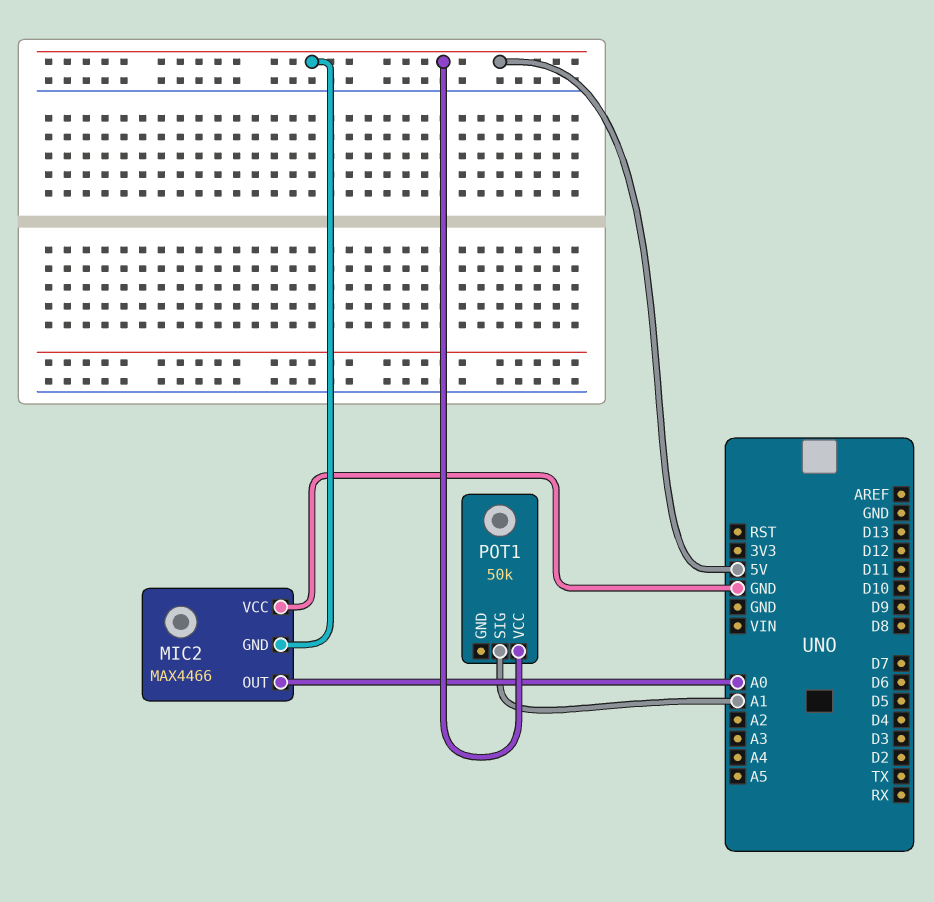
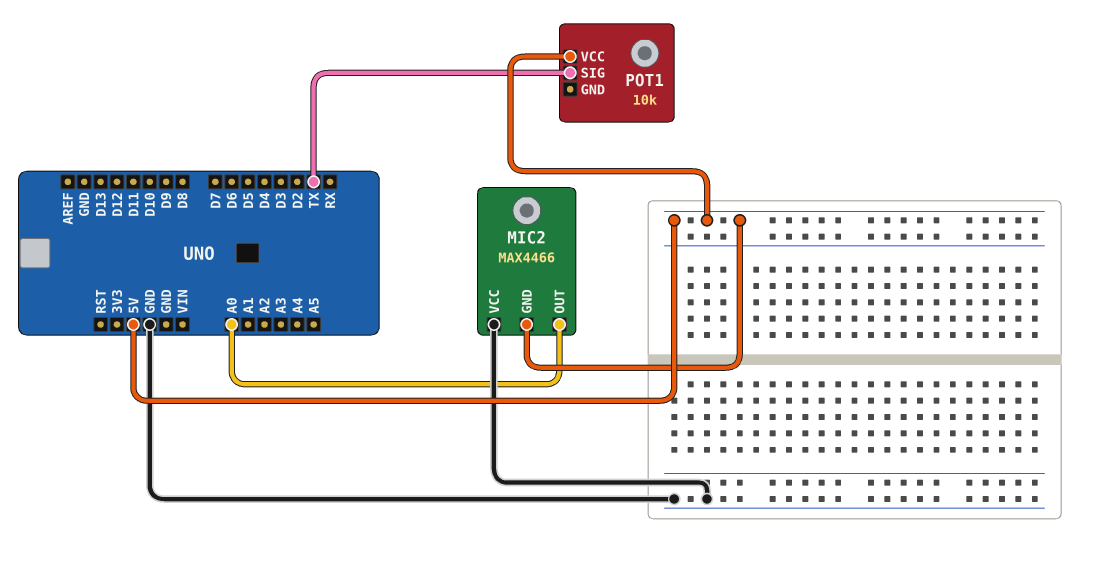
POT1: 50k -> 10k
POT1 pin SIG: A1 -> TX

